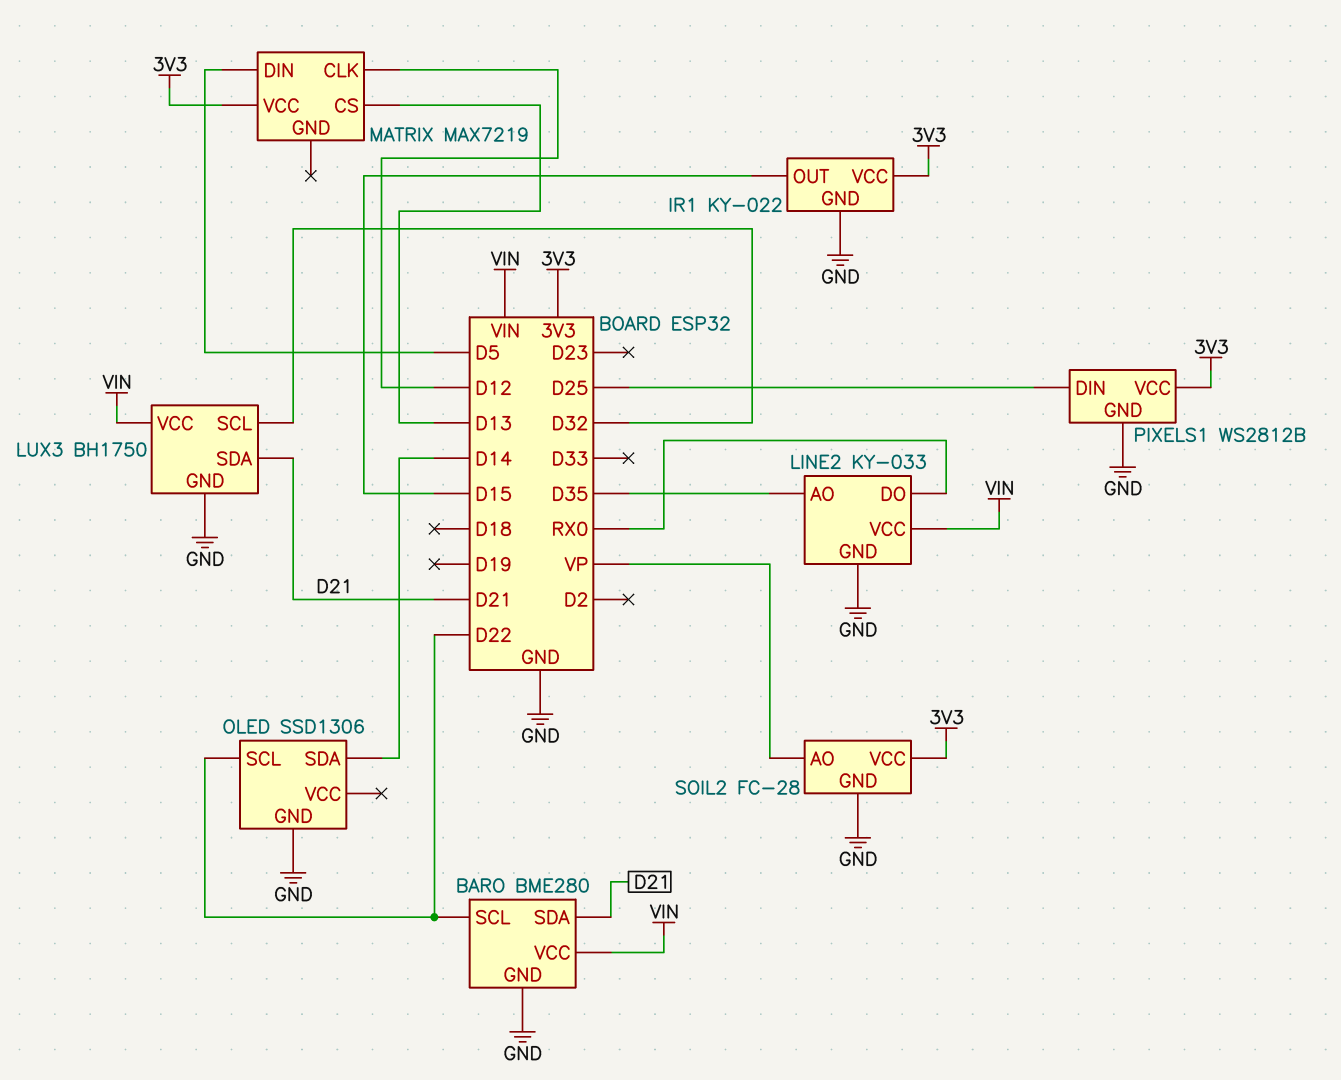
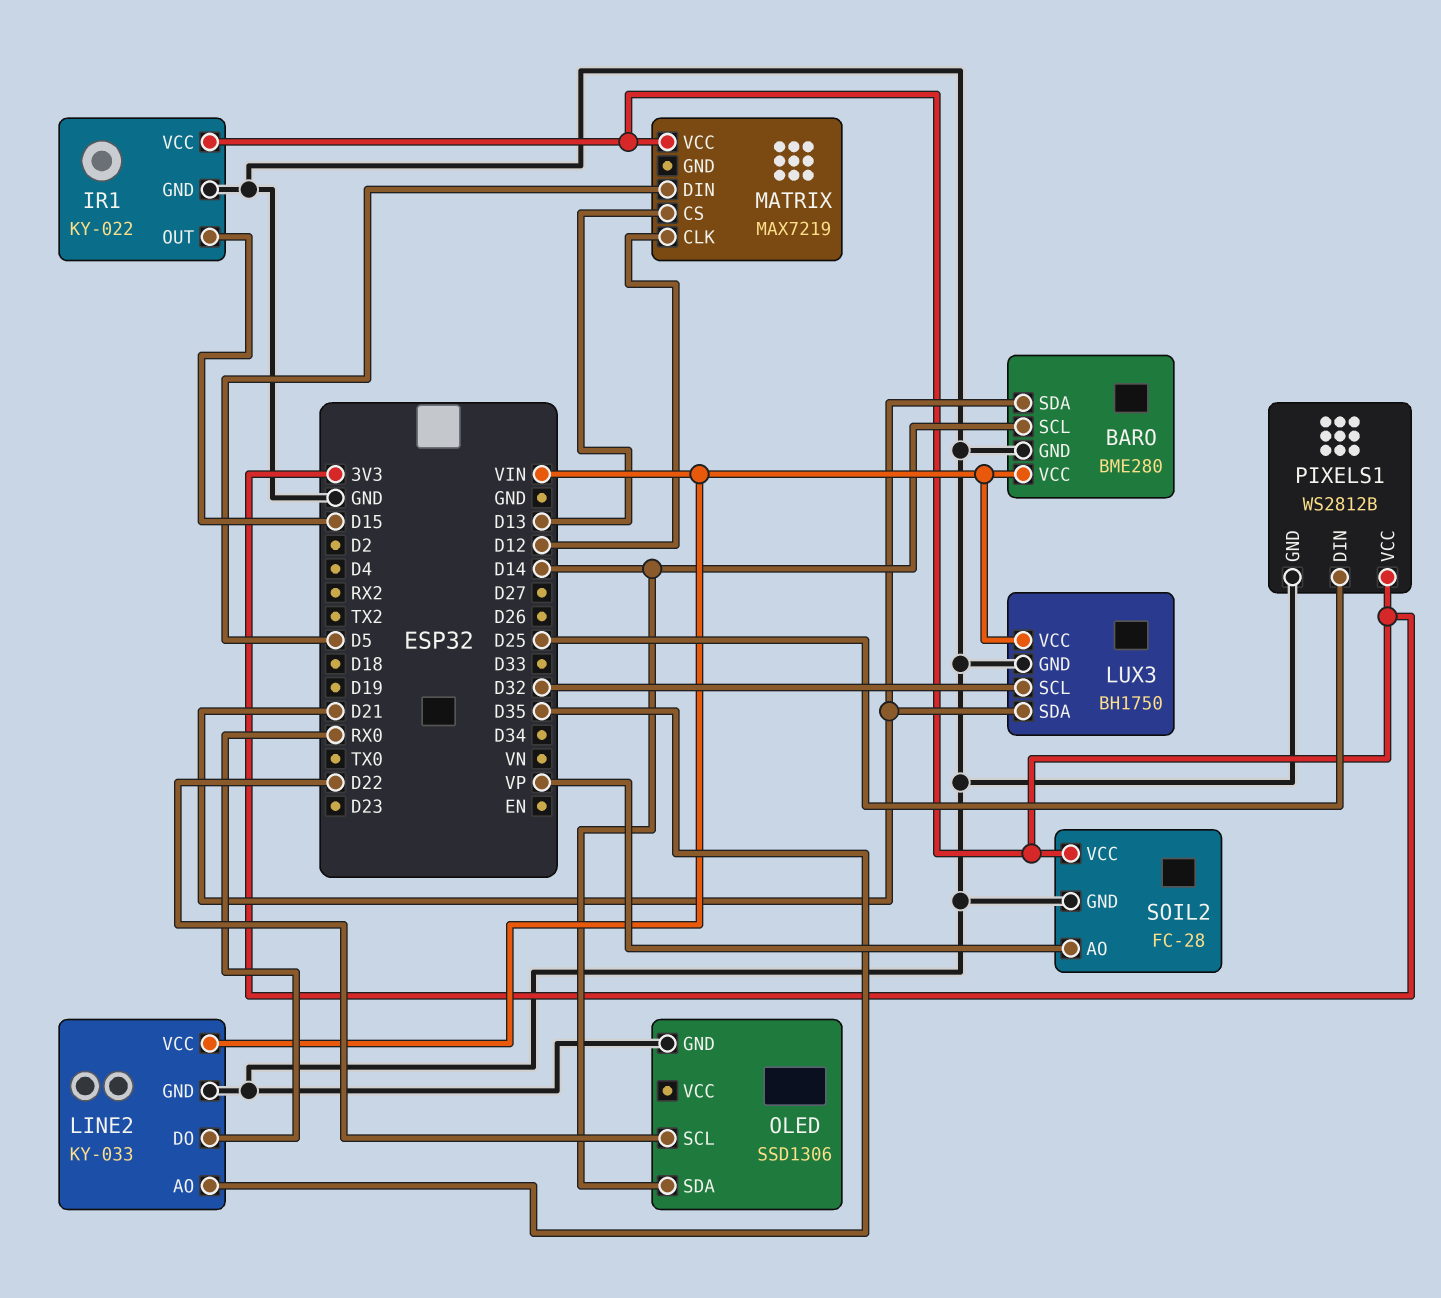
BARO pin SCL: D22 -> D14

